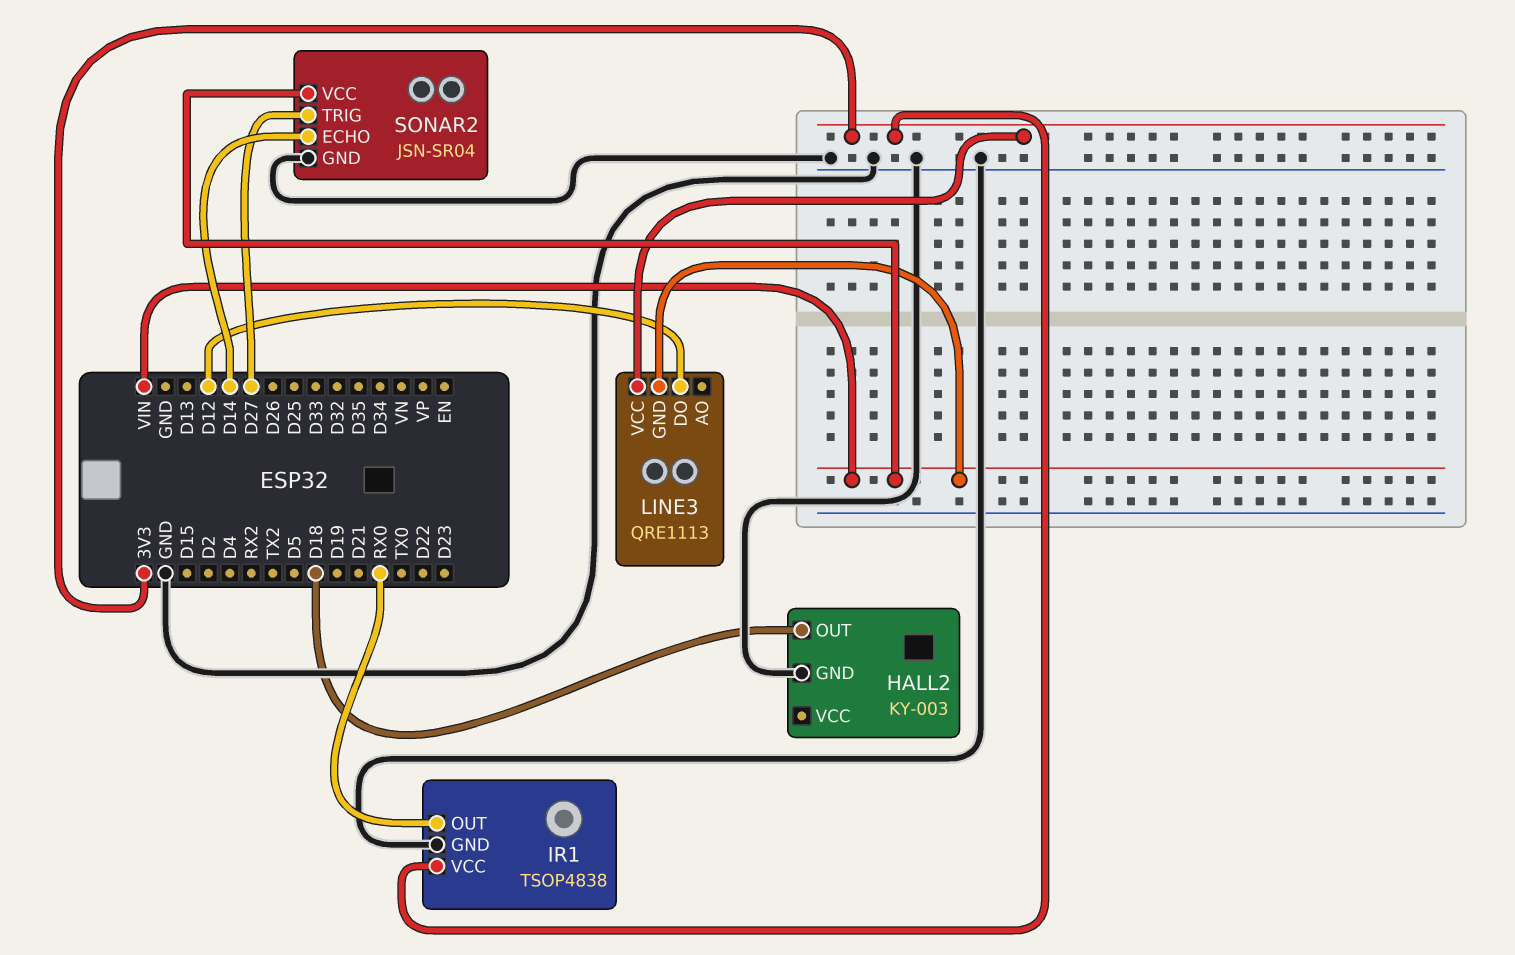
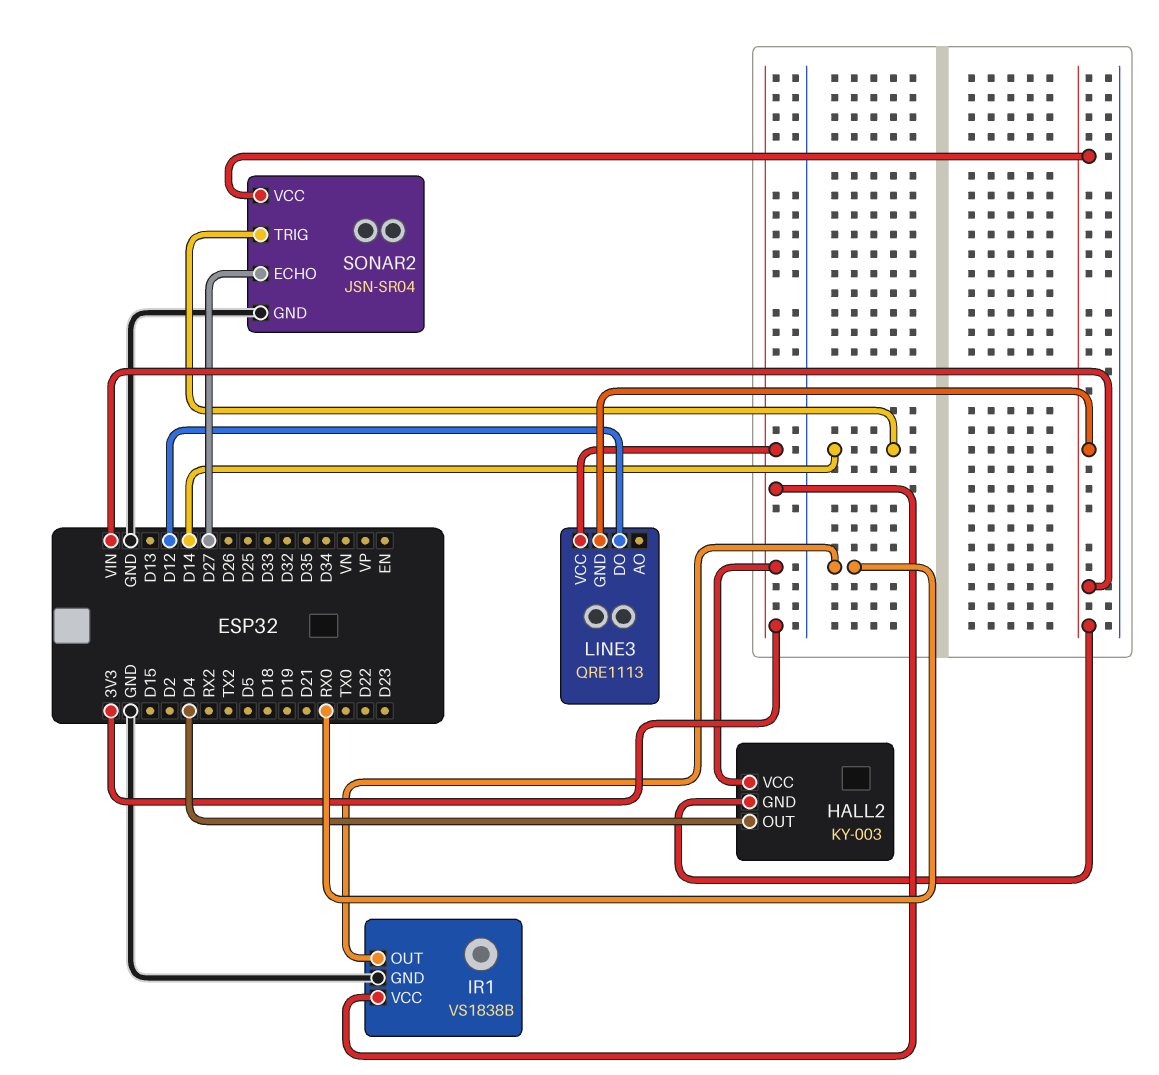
HALL2 pin GND: GND -> VIN
HALL2 pin OUT: D18 -> D4
HALL2 pin VCC: none -> 3V3
IR1: TSOP4838 -> VS1838B
SONAR2 pin ECHO: D14 -> D27
SONAR2 pin TRIG: D27 -> D14

